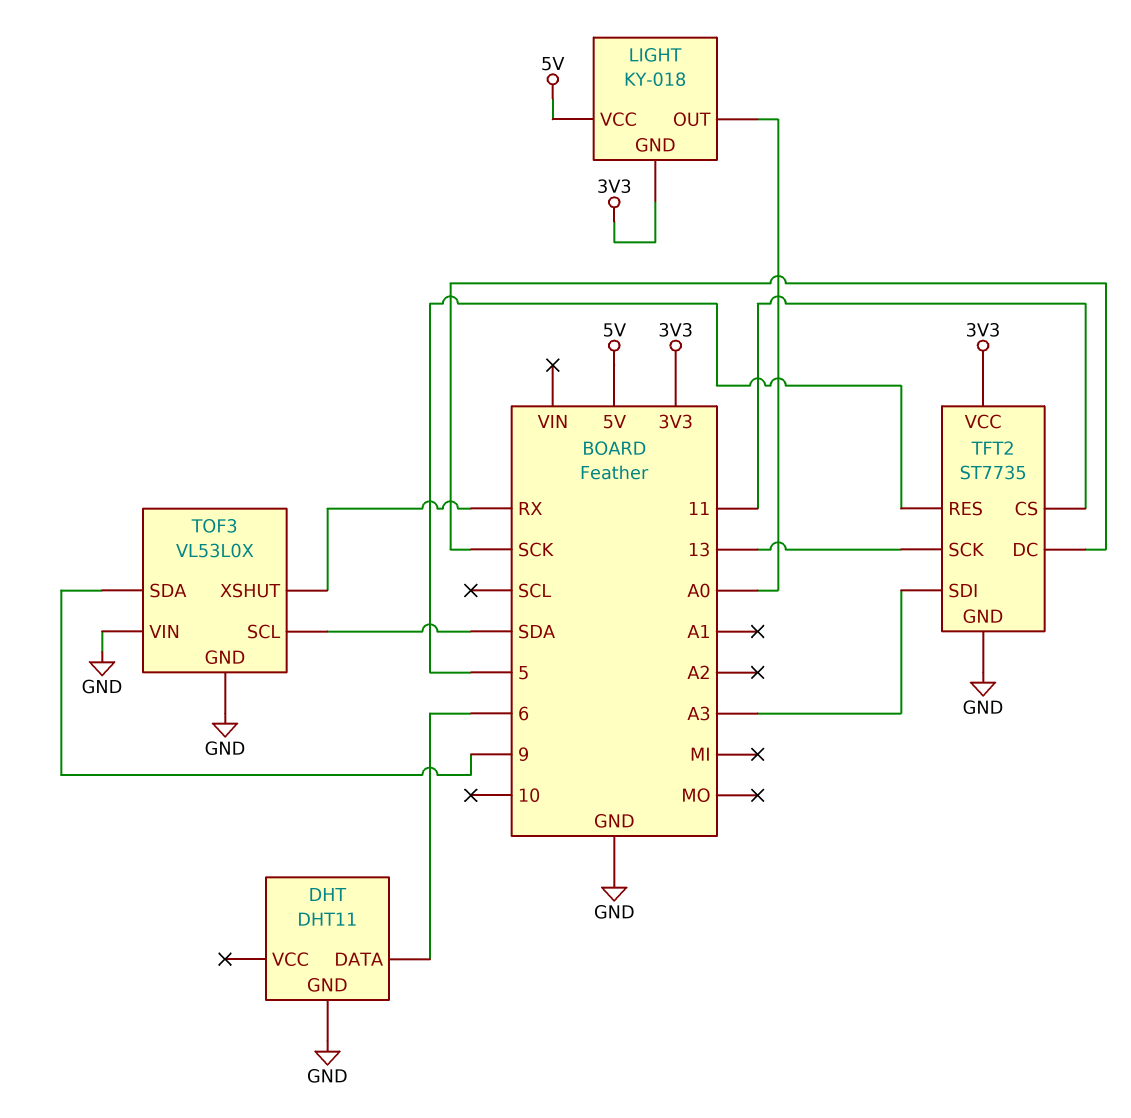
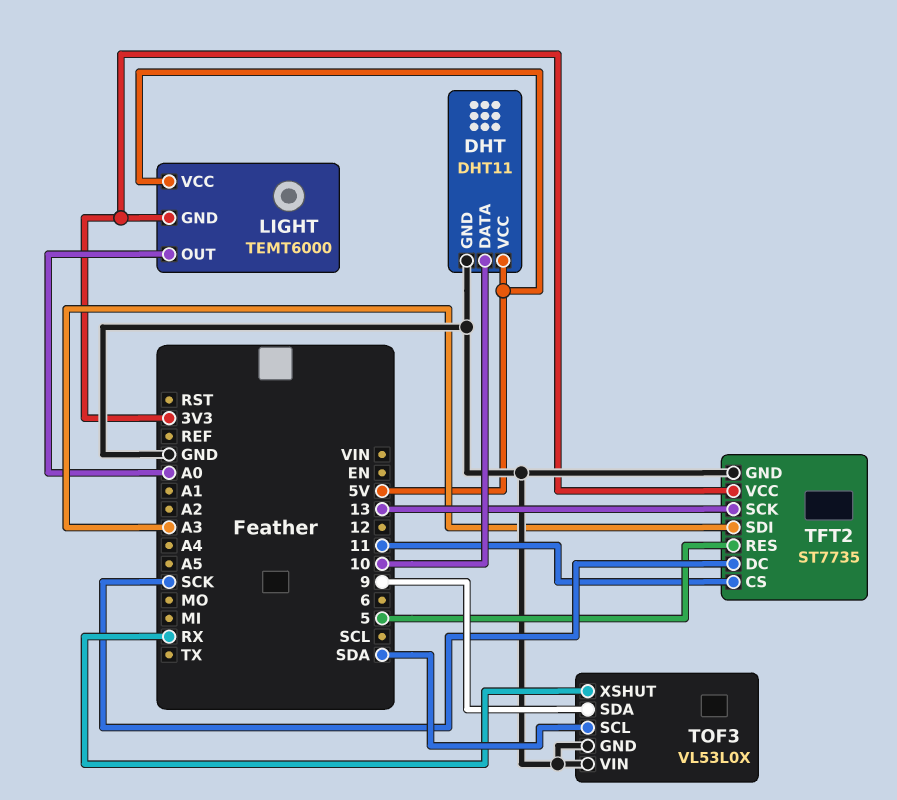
DHT pin DATA: 6 -> 10
DHT pin VCC: none -> 5V
LIGHT: KY-018 -> TEMT6000

